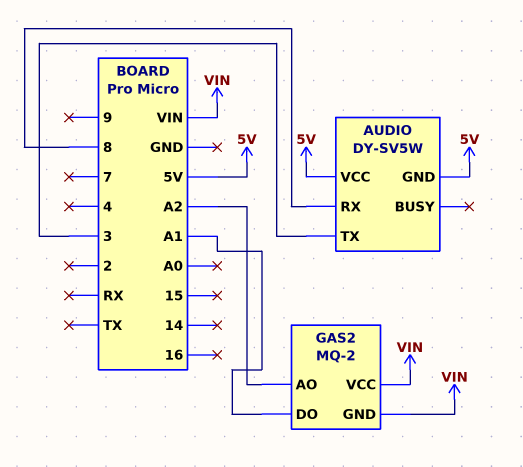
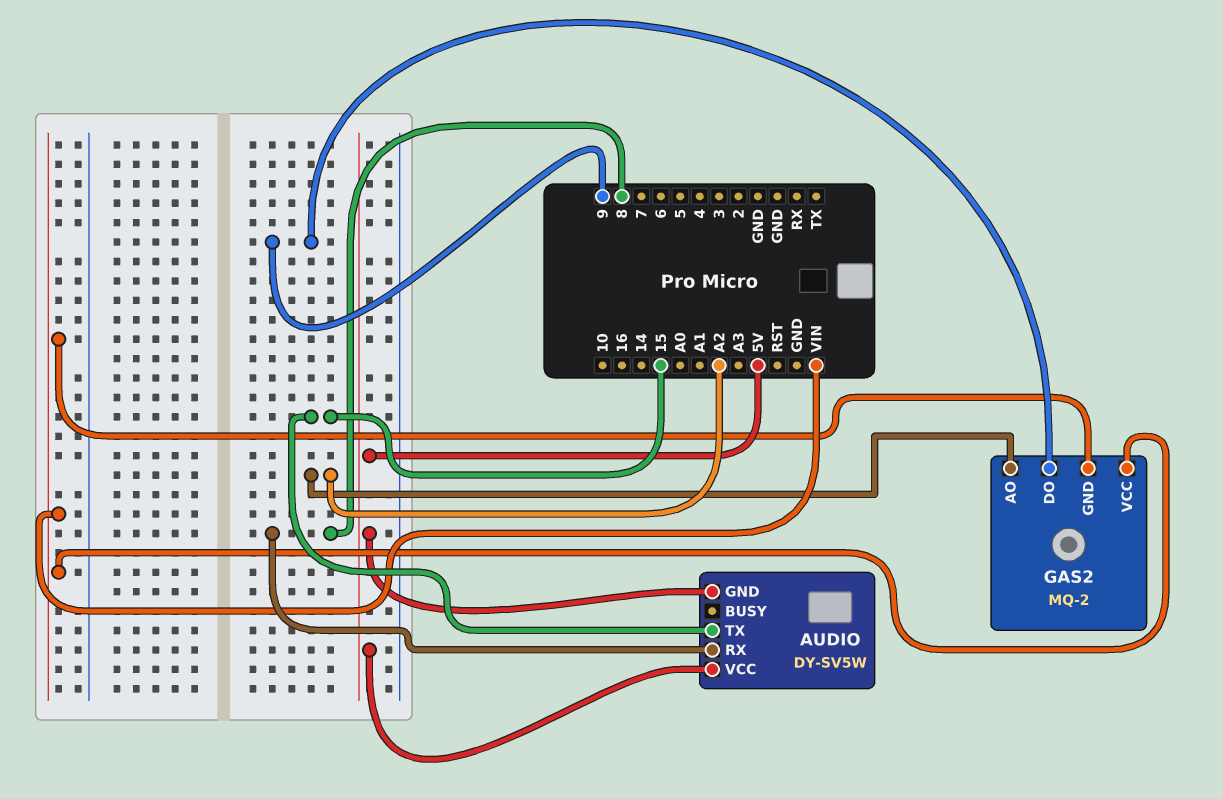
AUDIO pin TX: 3 -> 15
GAS2 pin DO: A1 -> 9

